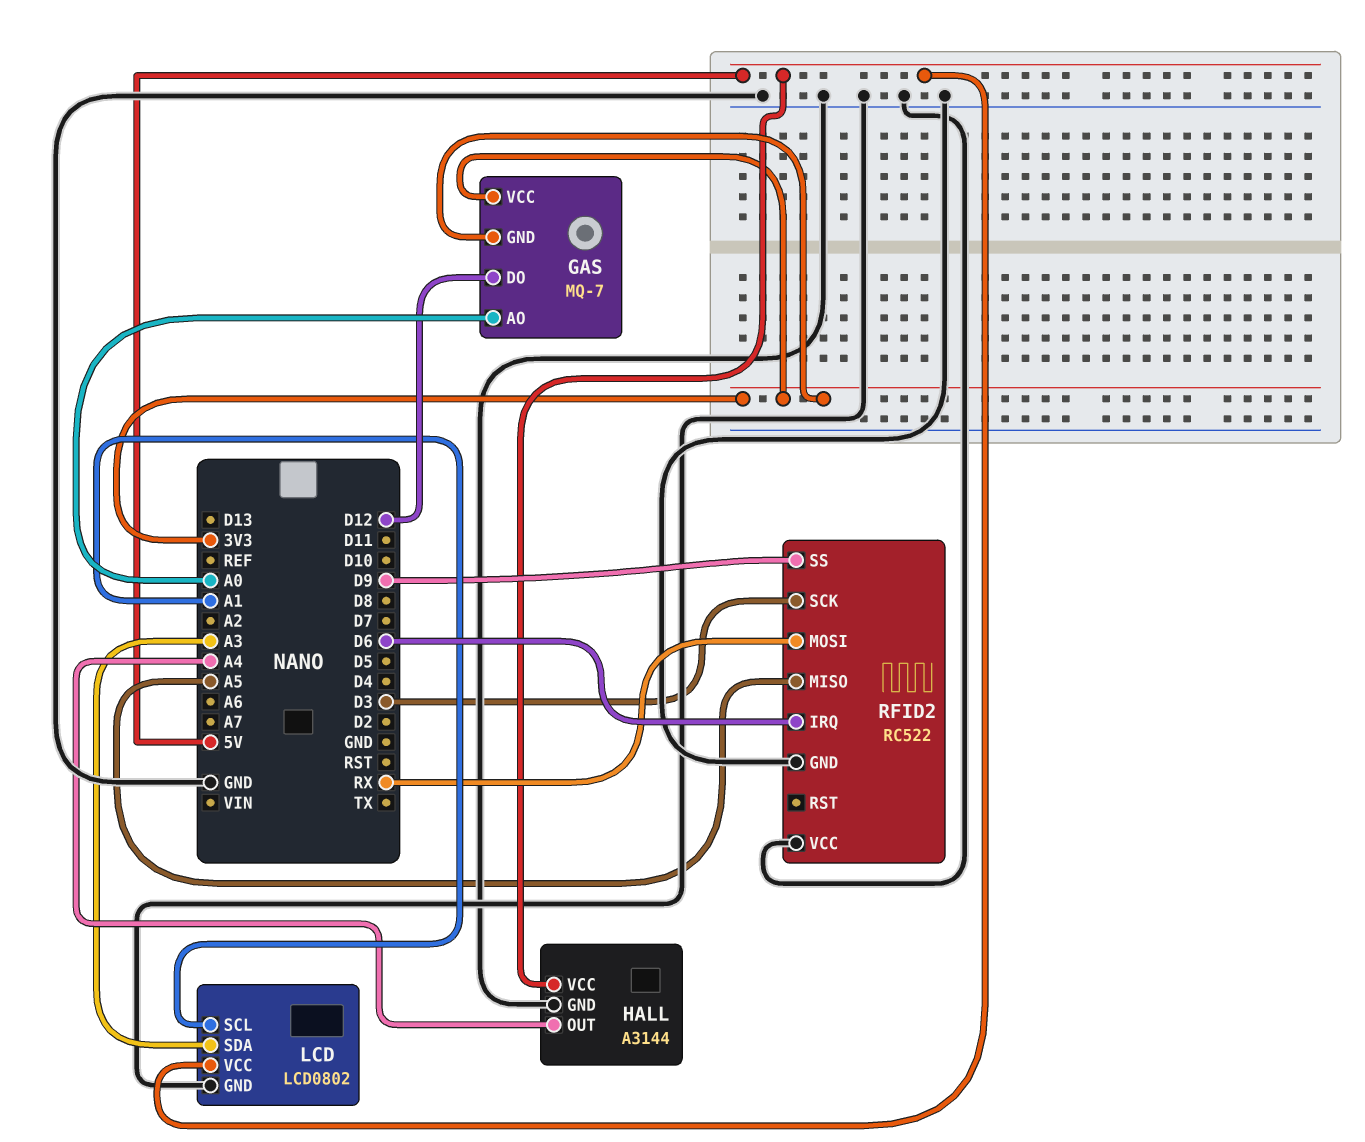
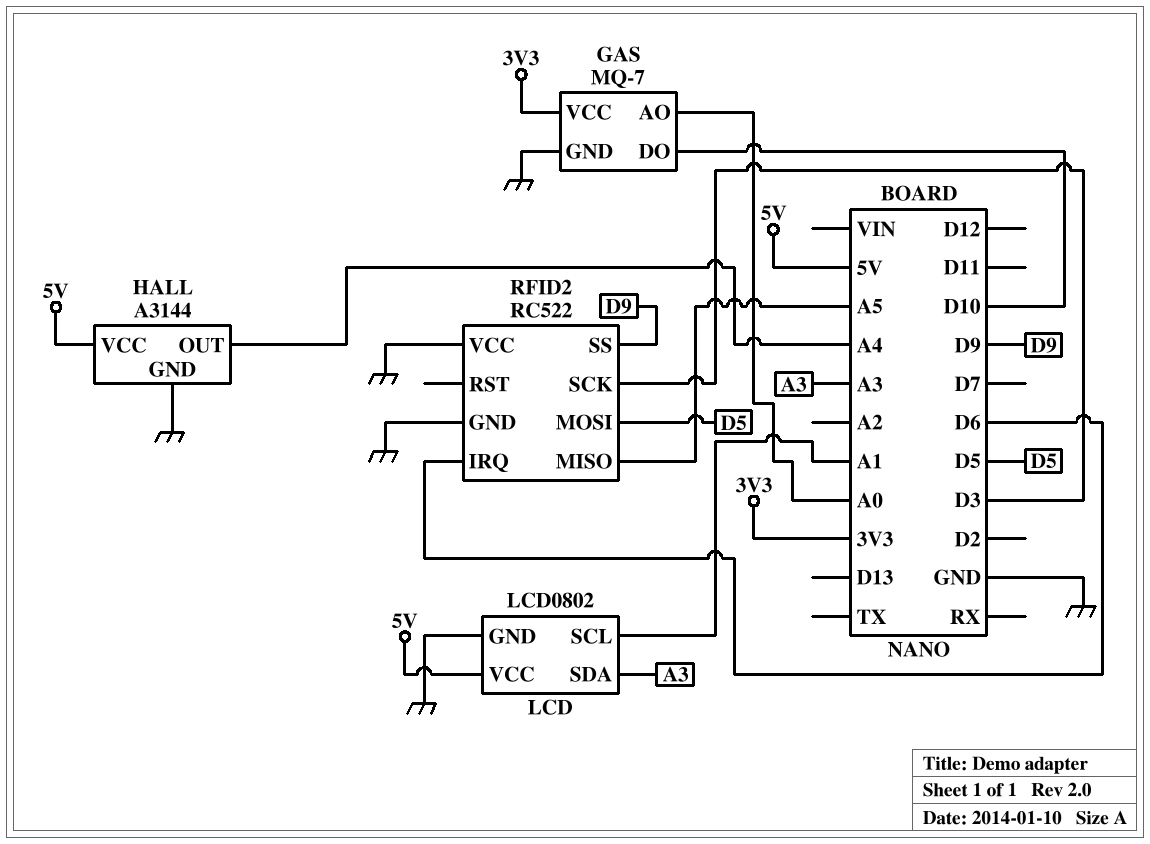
GAS pin DO: D12 -> D10
GAS pin GND: 3V3 -> GND
RFID2 pin MOSI: RX -> D5

